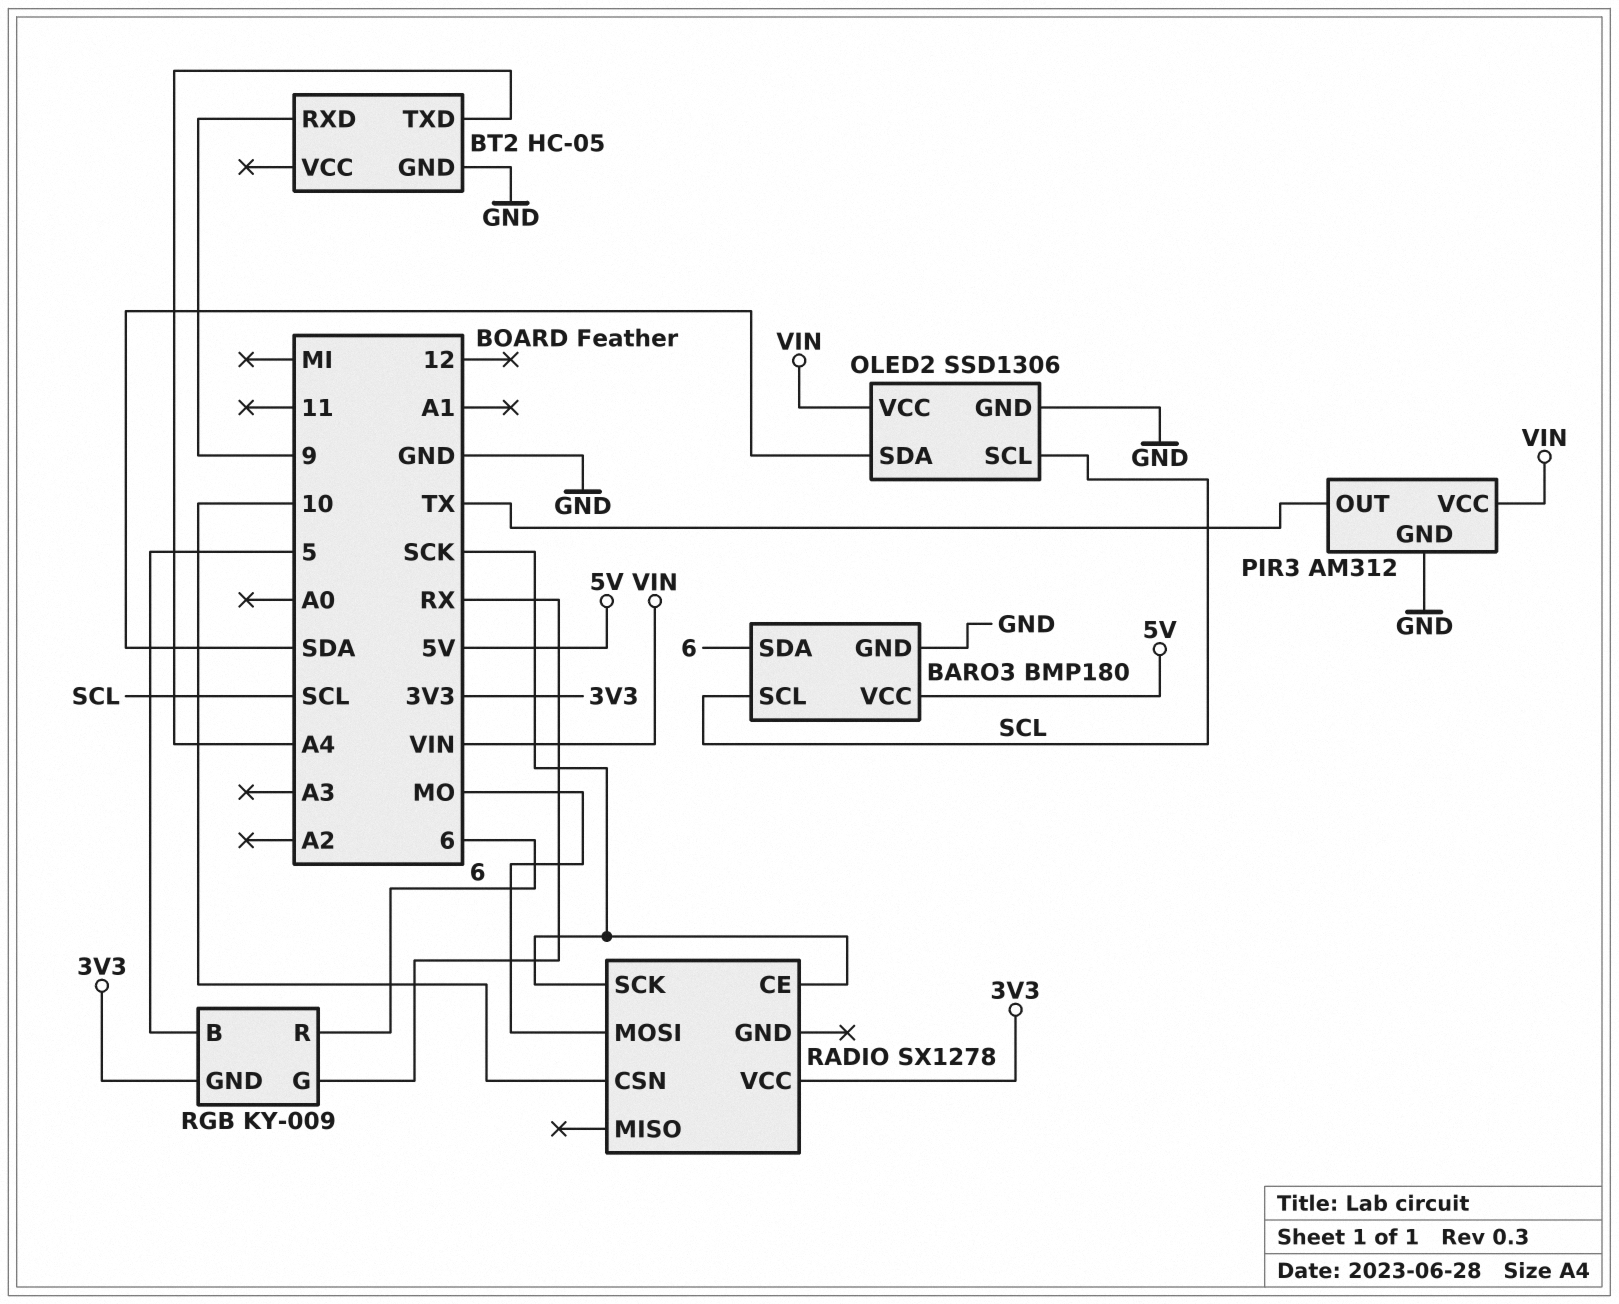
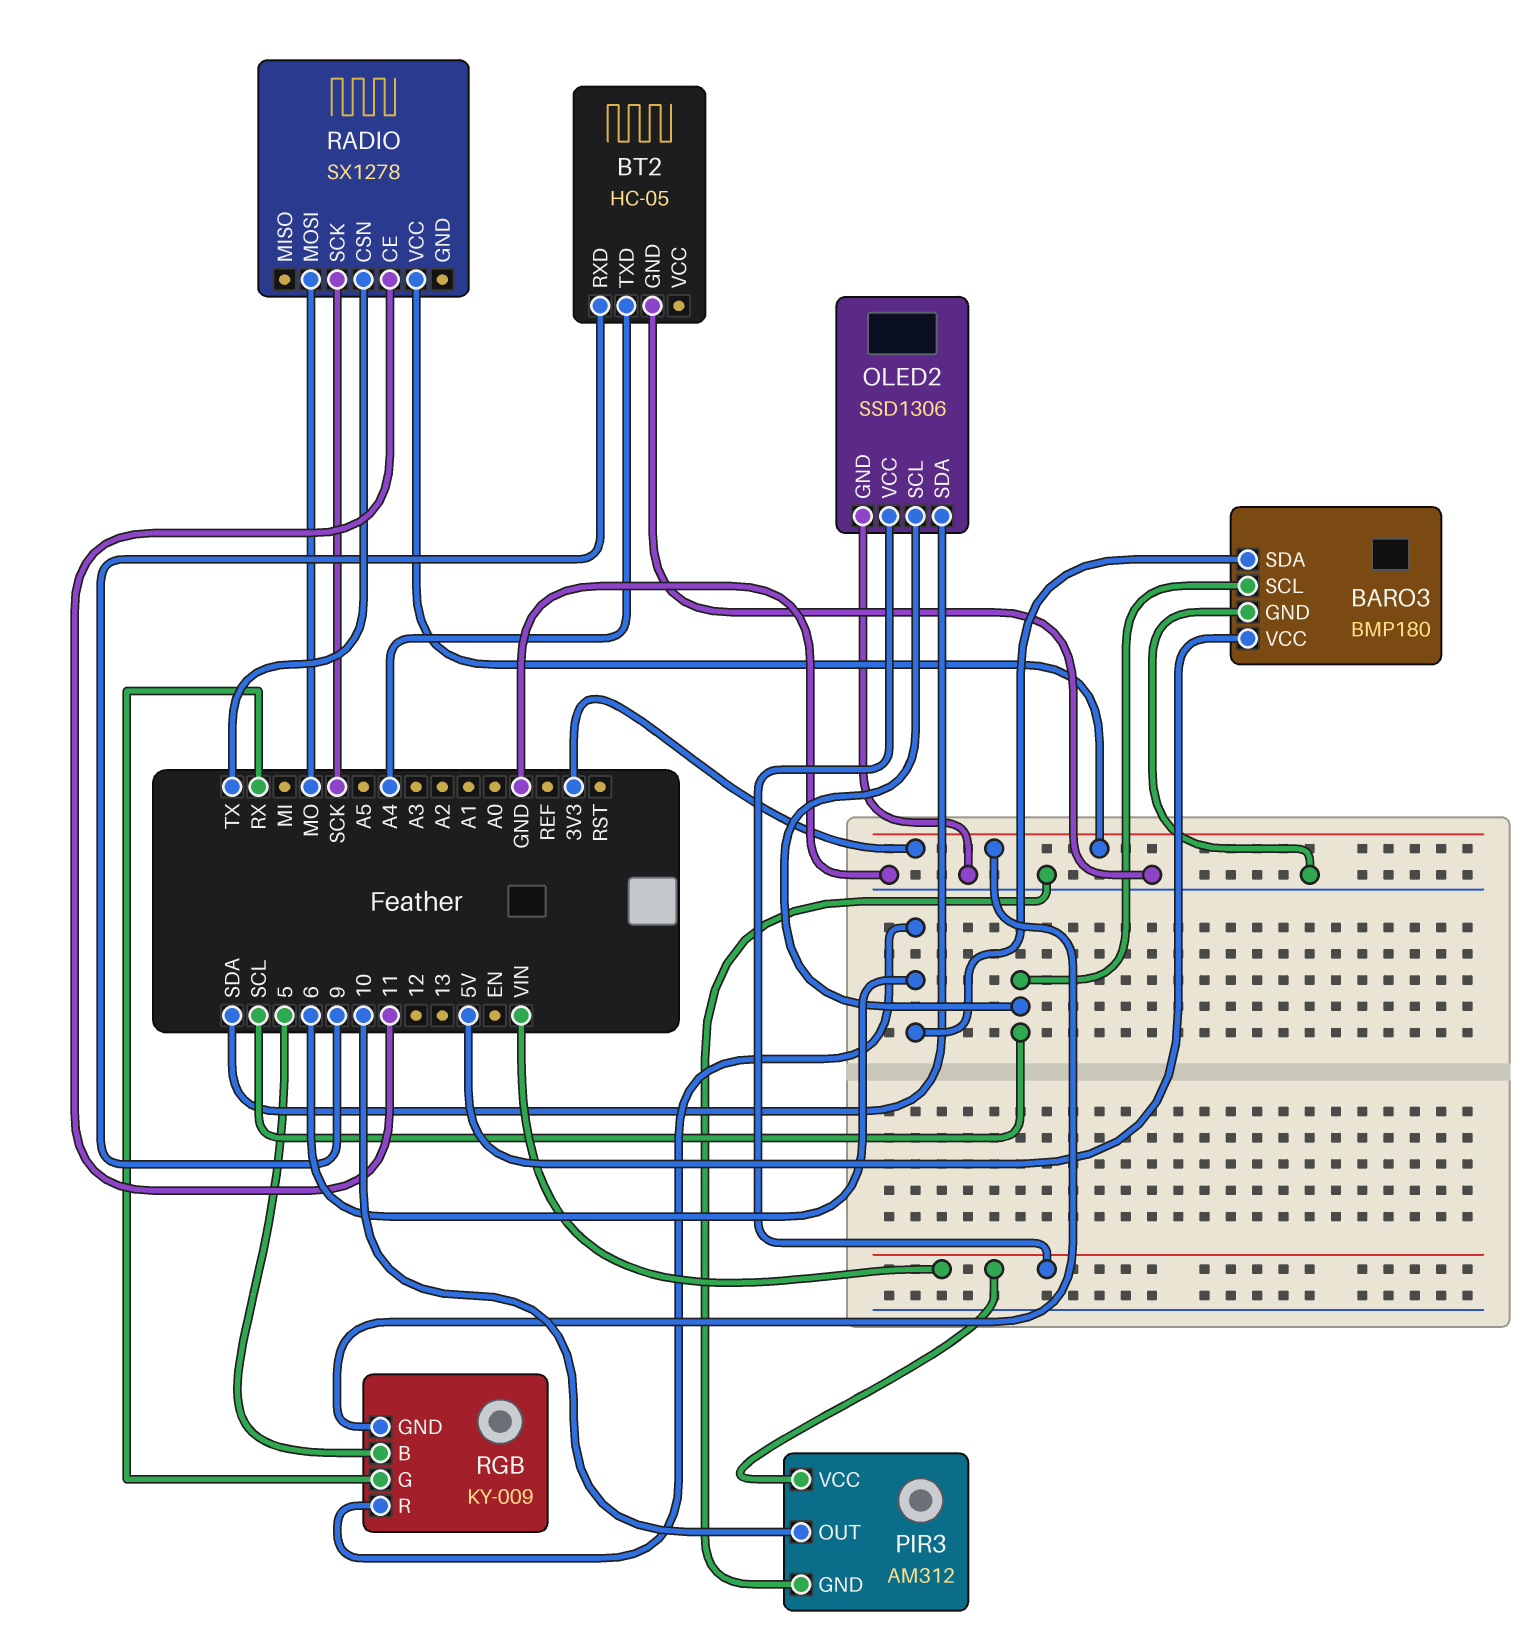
PIR3 pin OUT: TX -> 10
RADIO pin CE: SCK -> 11
RADIO pin CSN: 10 -> TX

